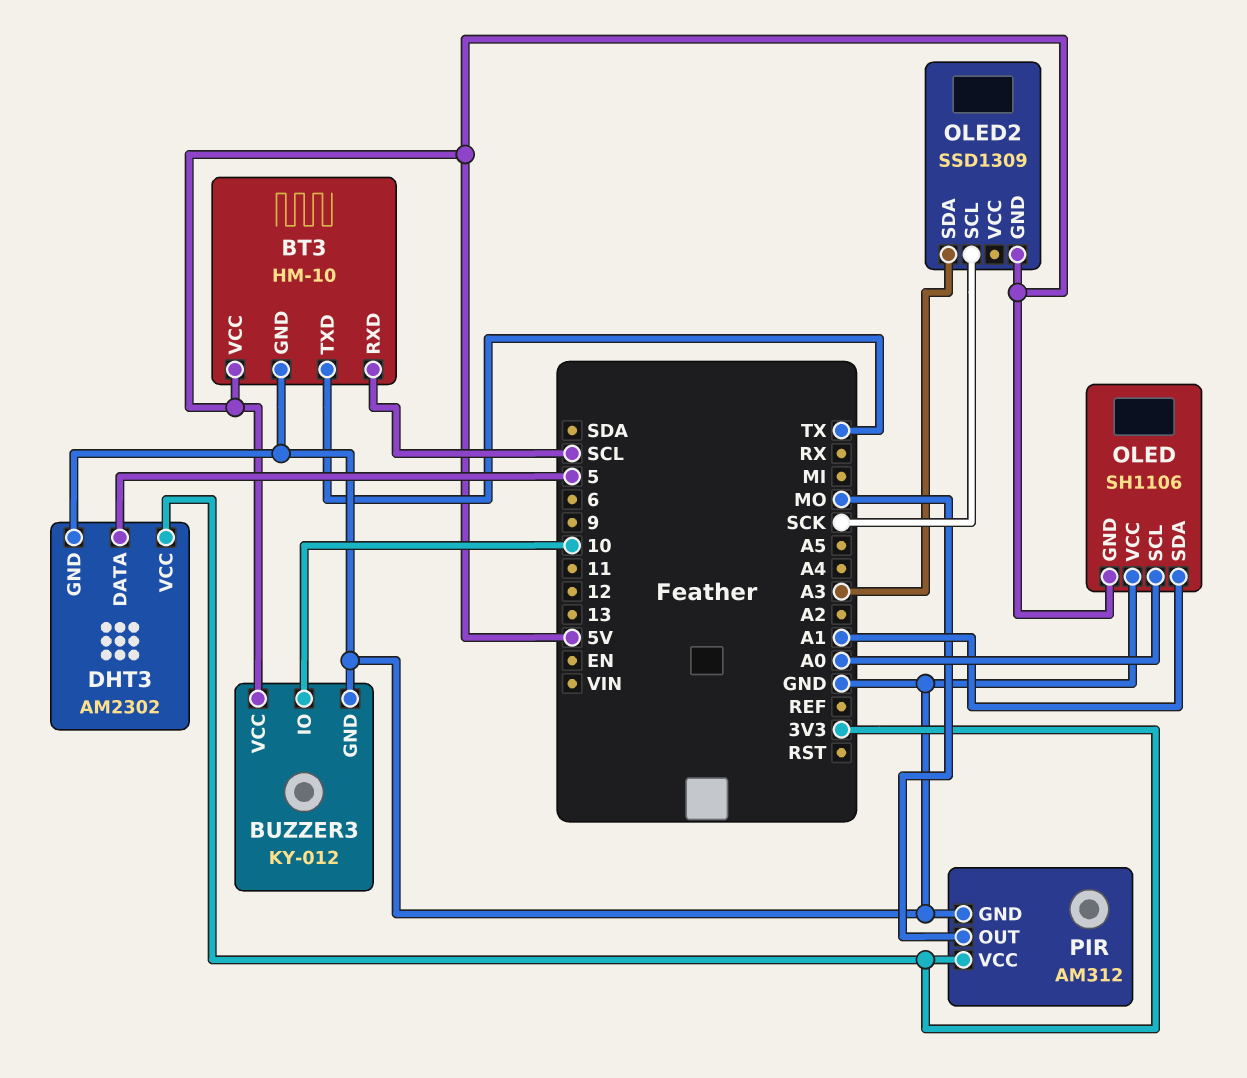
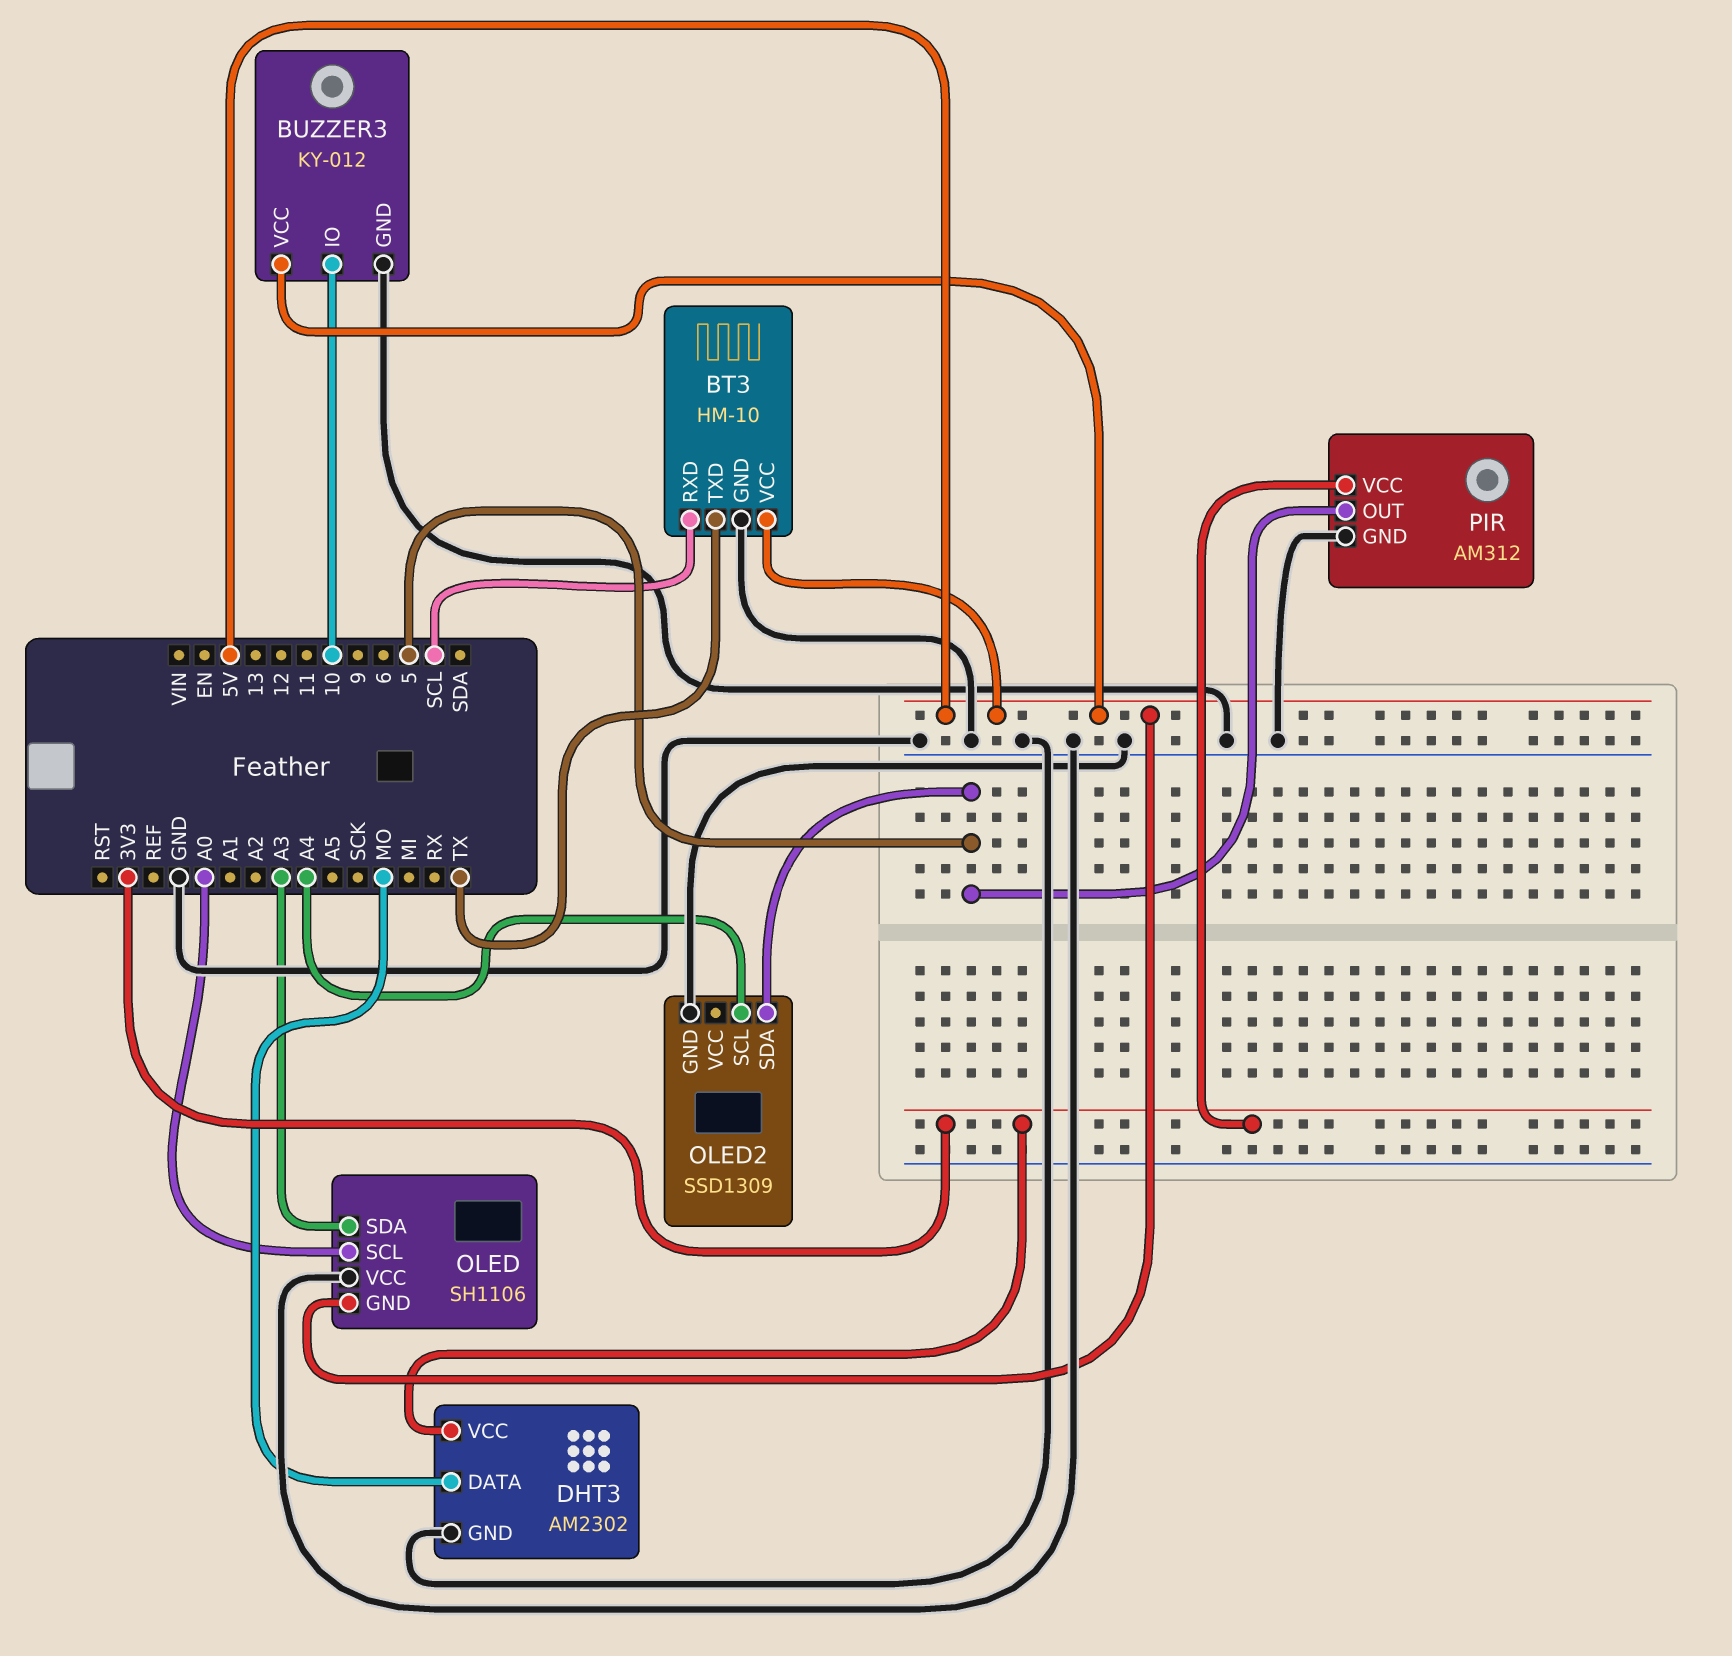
DHT3 pin DATA: 5 -> MO
OLED pin SDA: A1 -> A3
OLED2 pin GND: 5V -> GND
OLED2 pin SCL: SCK -> A4
OLED2 pin SDA: A3 -> 5
PIR pin OUT: MO -> 5

